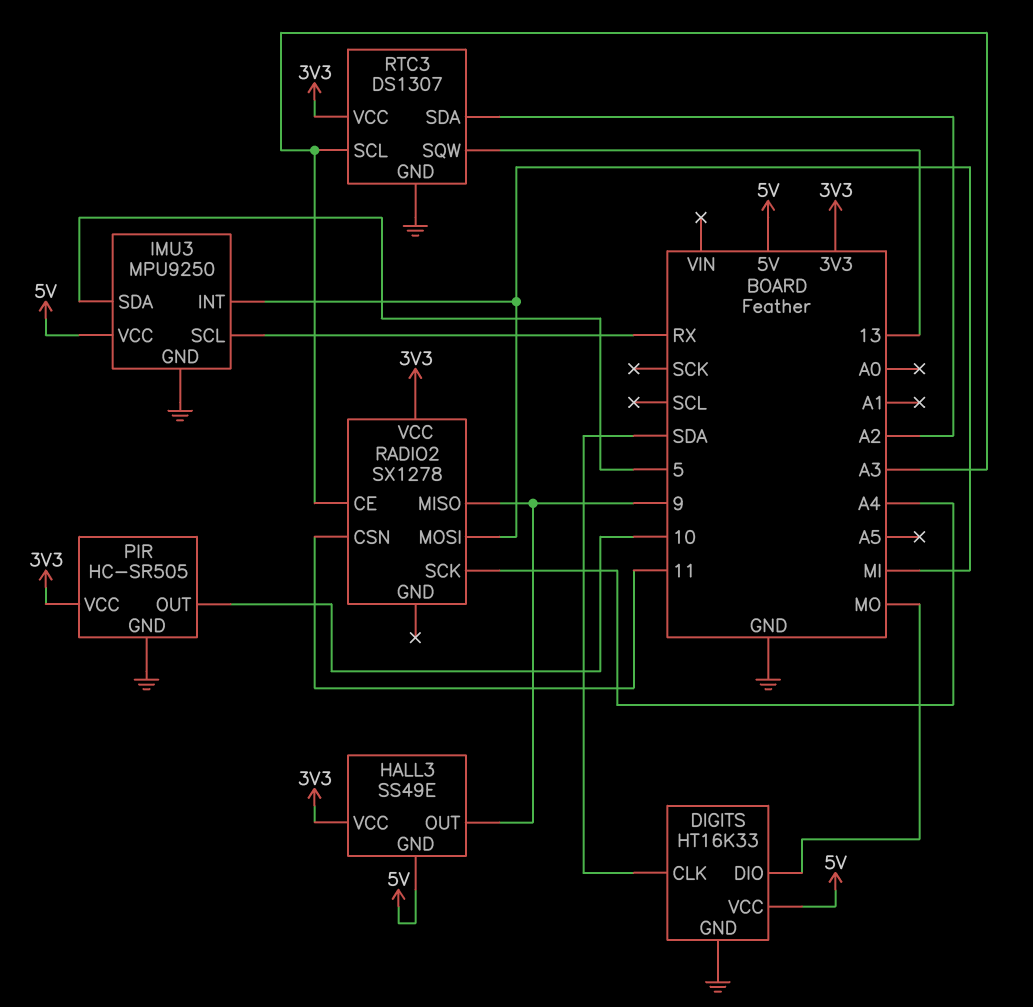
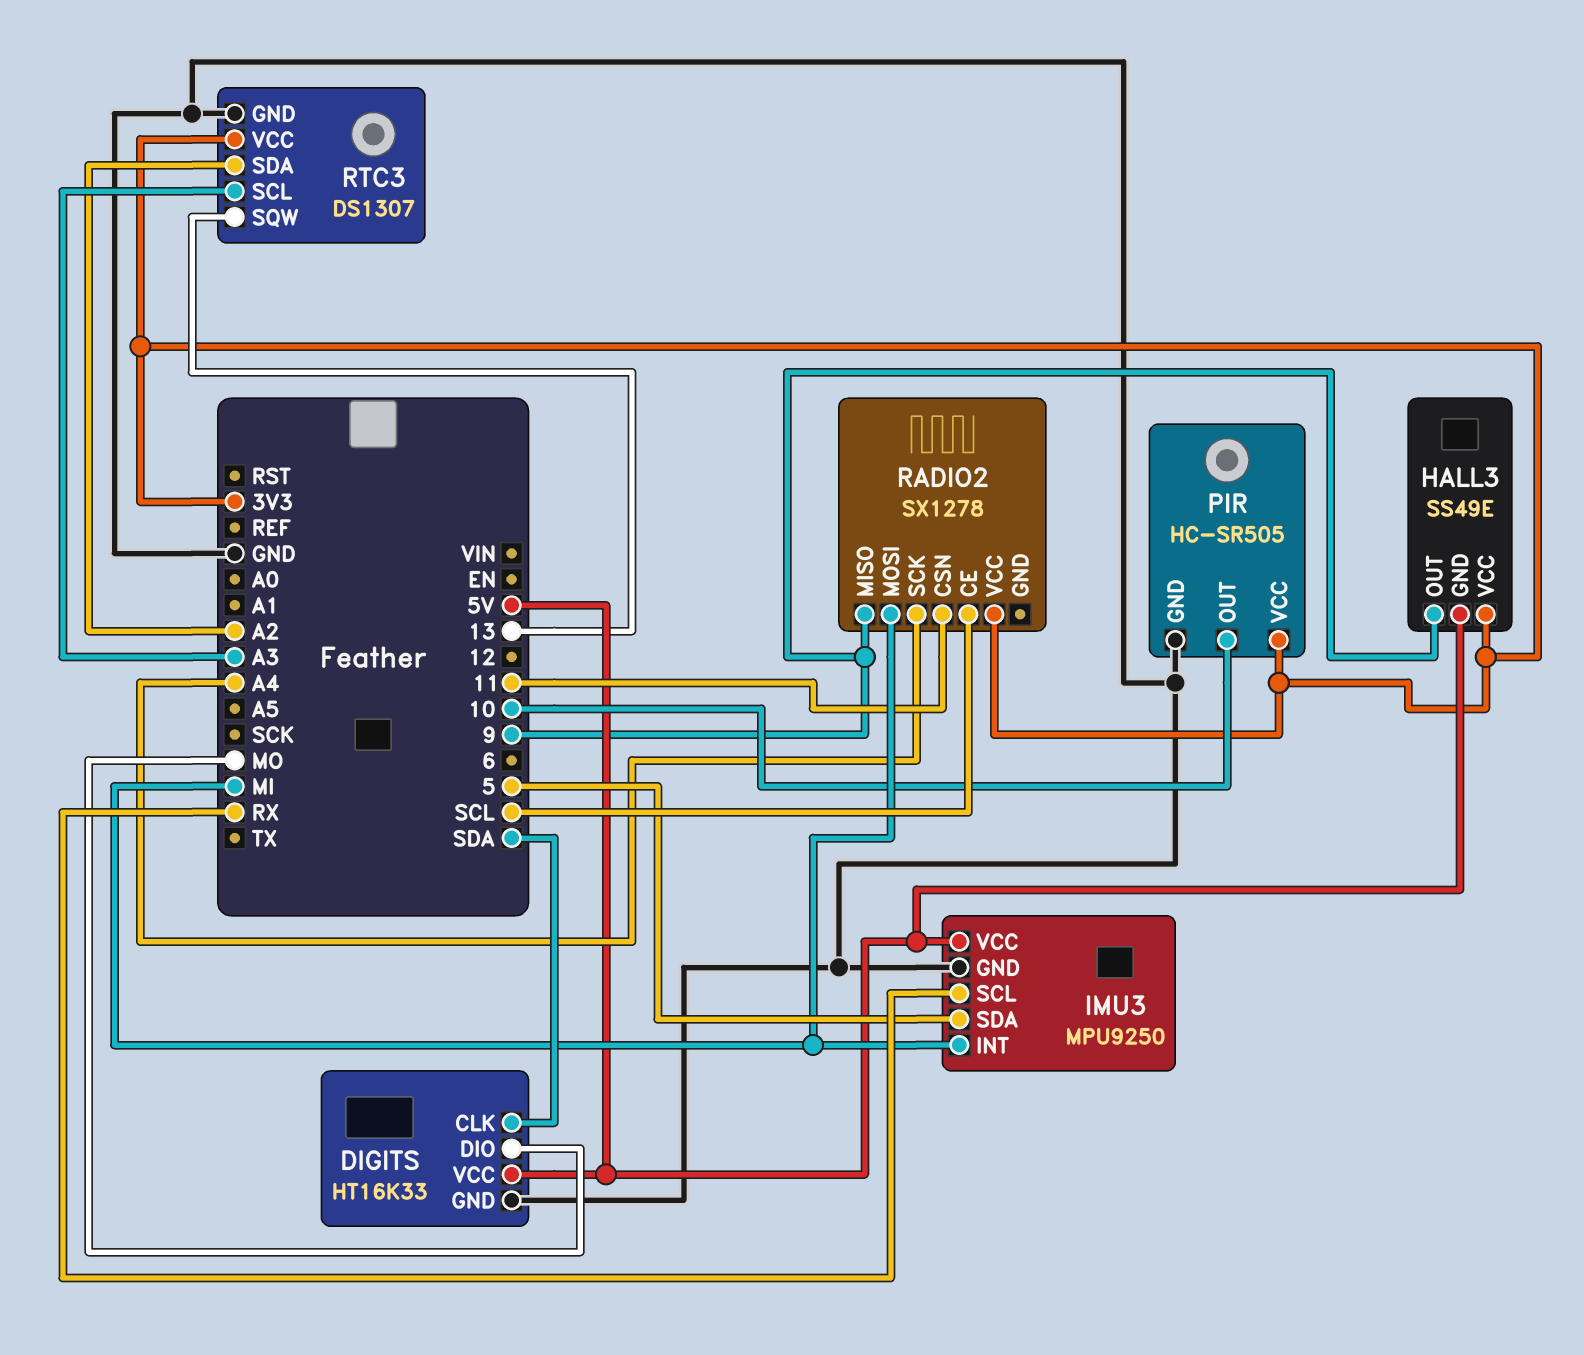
RADIO2 pin CE: A3 -> SCL

